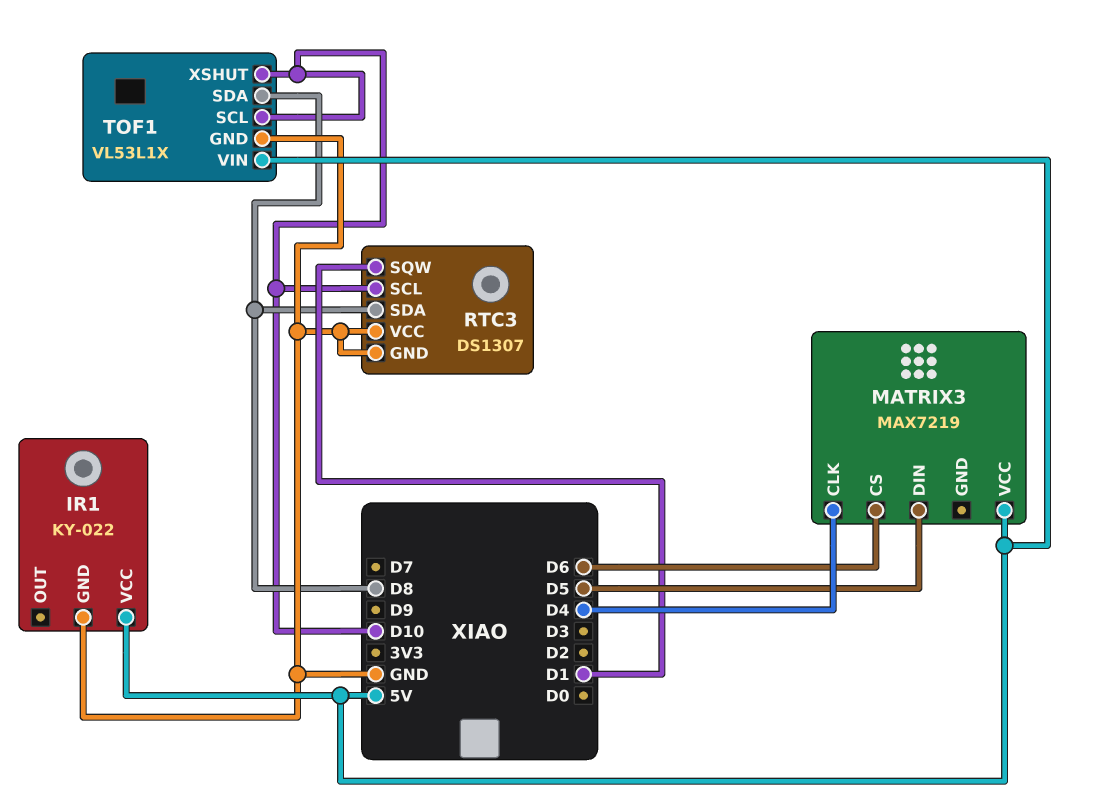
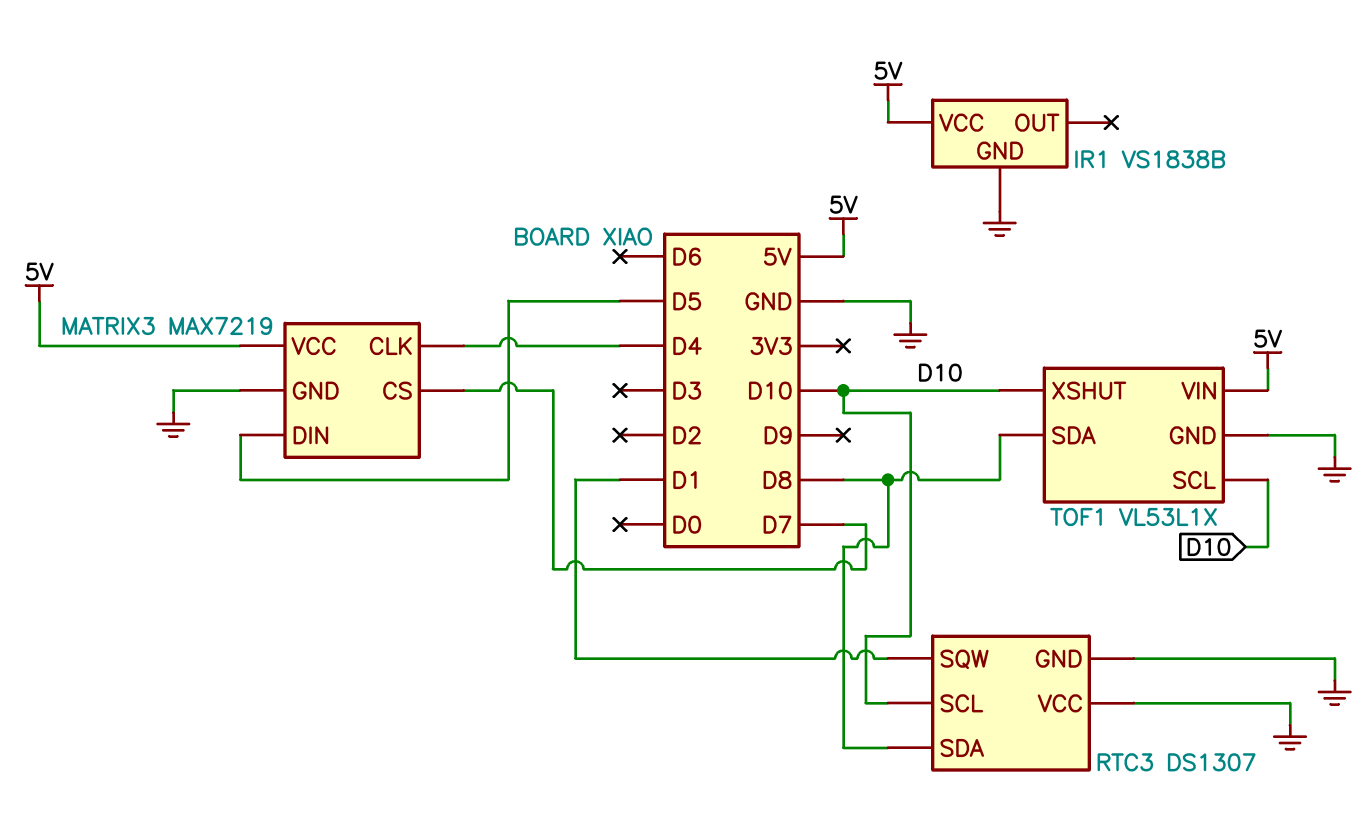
IR1: KY-022 -> VS1838B
MATRIX3 pin CS: D6 -> D7
MATRIX3 pin GND: none -> GND

